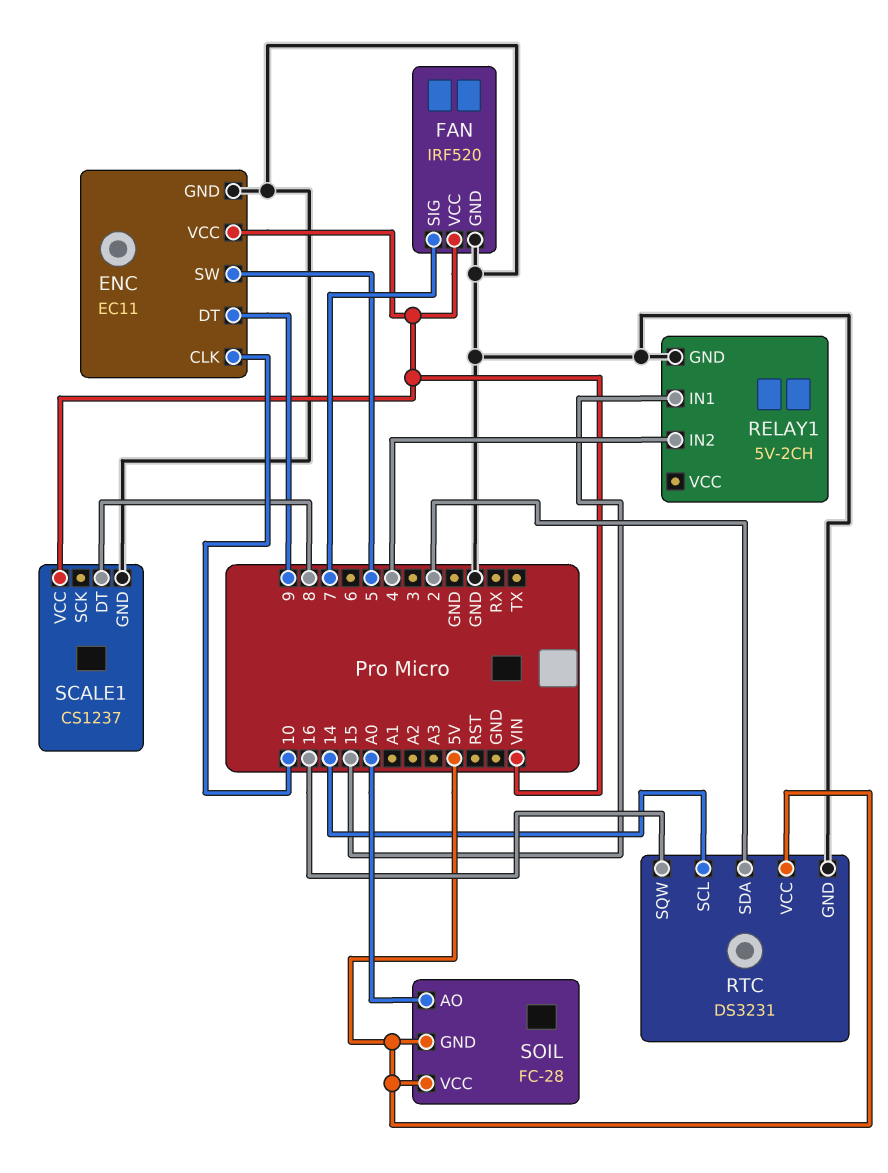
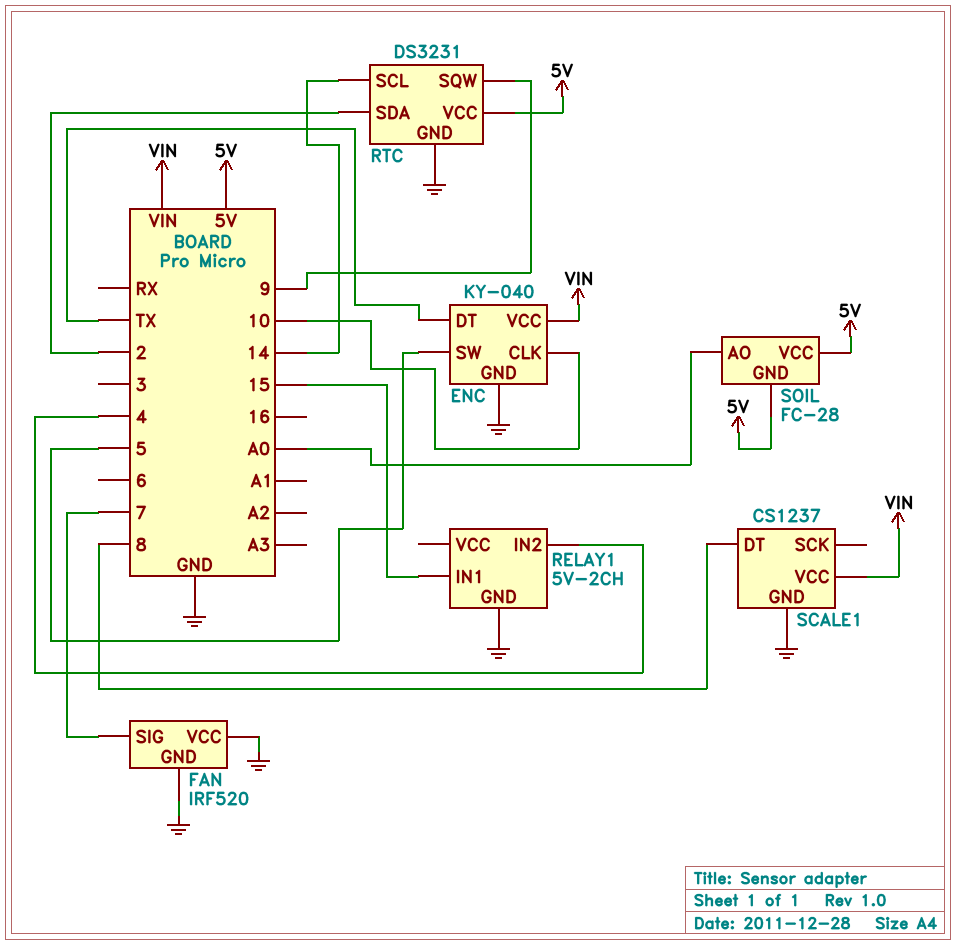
ENC: EC11 -> KY-040
ENC pin DT: 9 -> TX
FAN pin VCC: VIN -> GND
RTC pin SQW: 16 -> 9

